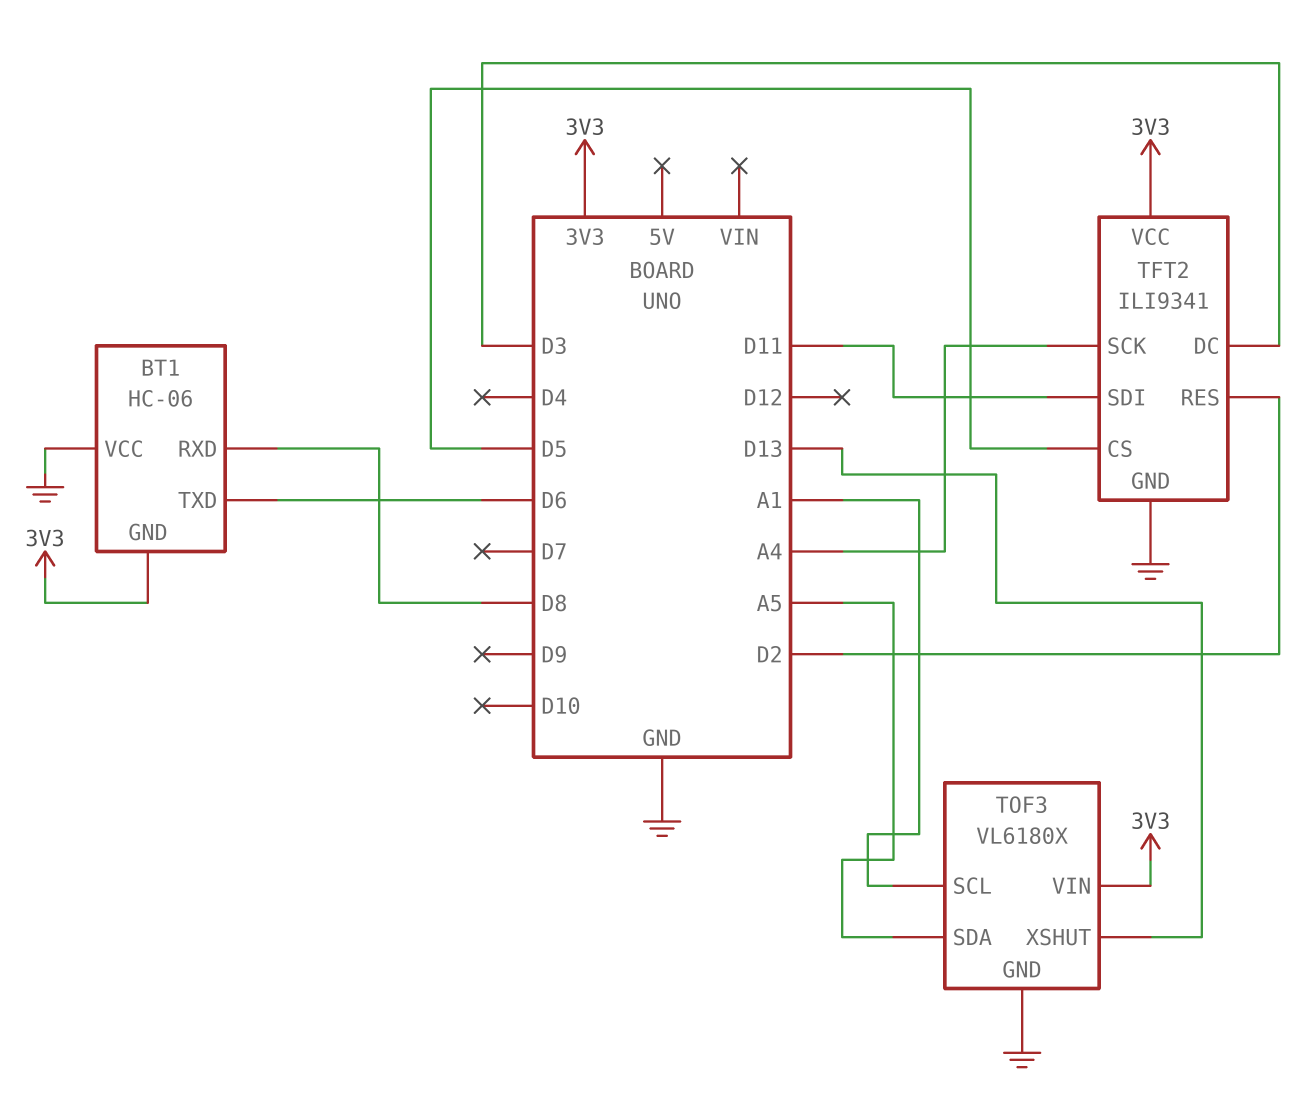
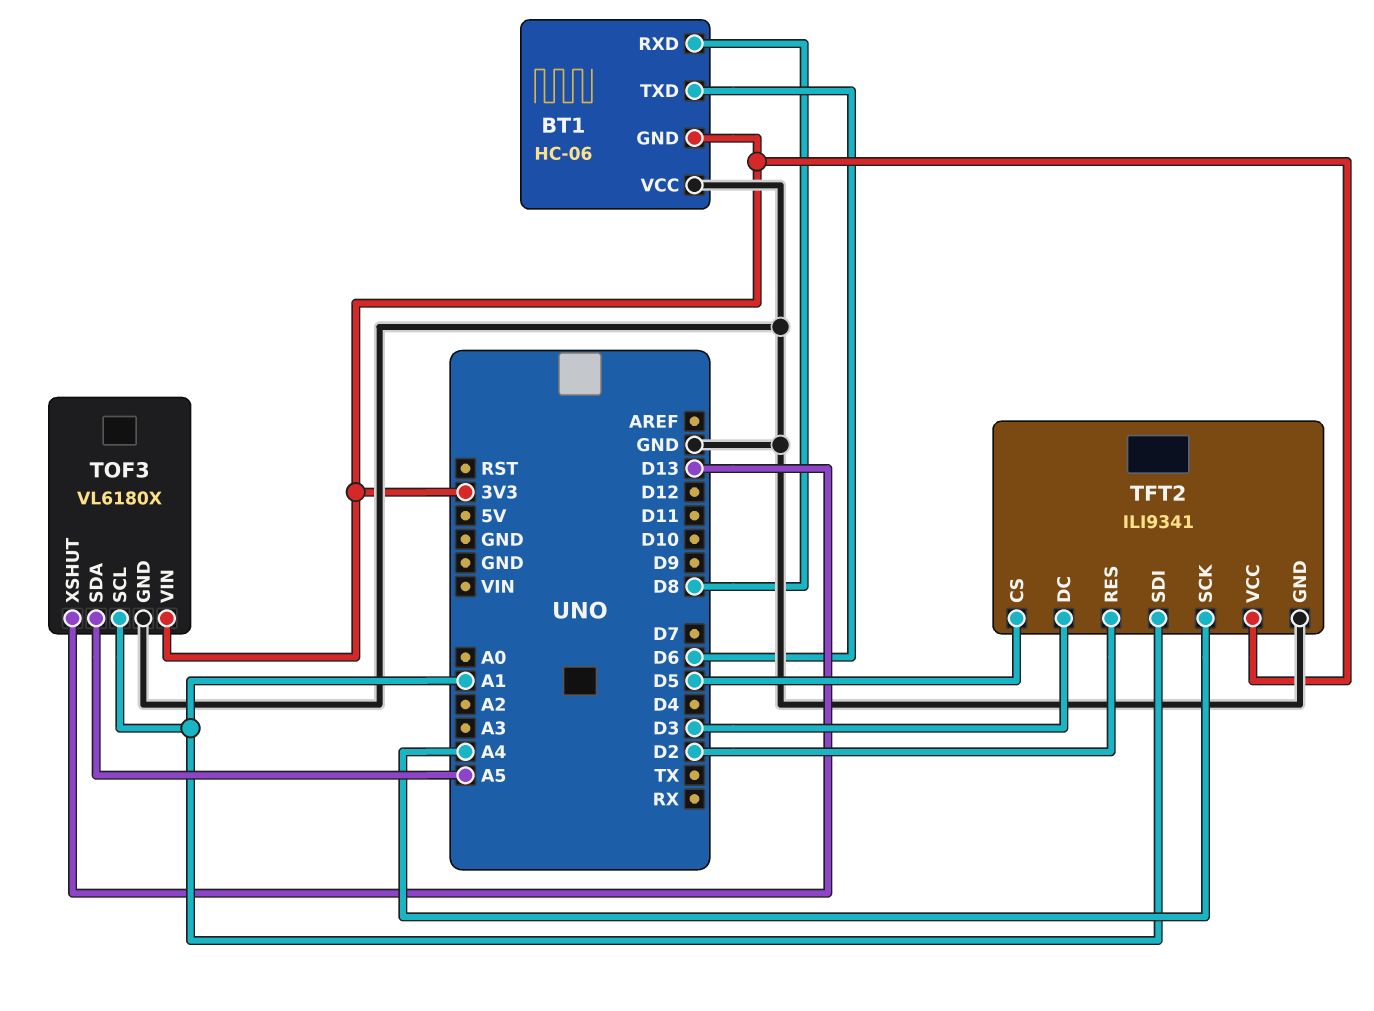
TFT2 pin SDI: D11 -> A1

